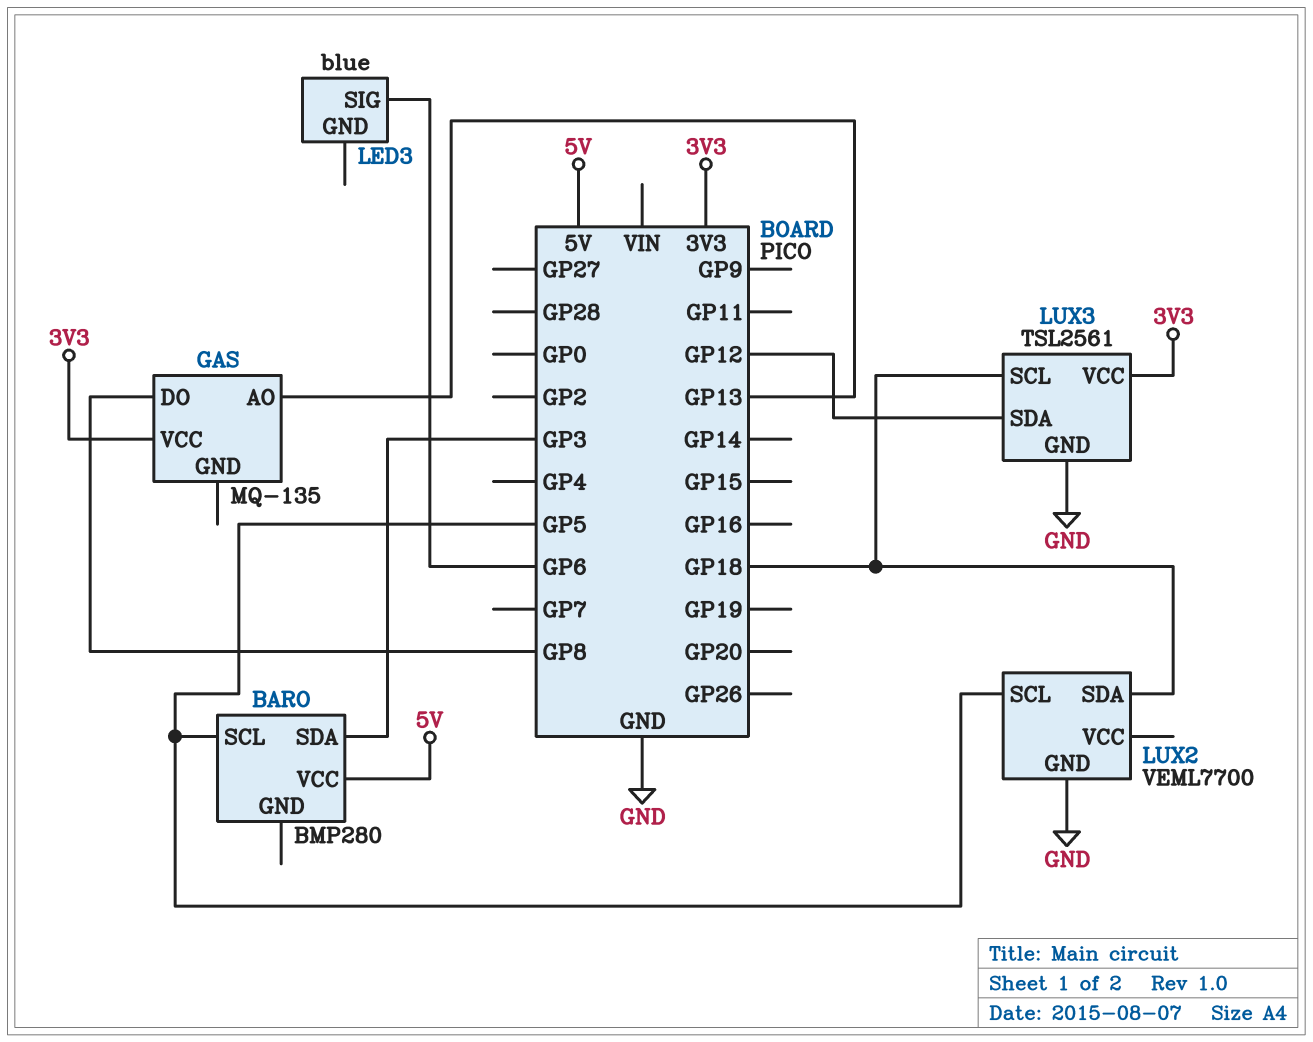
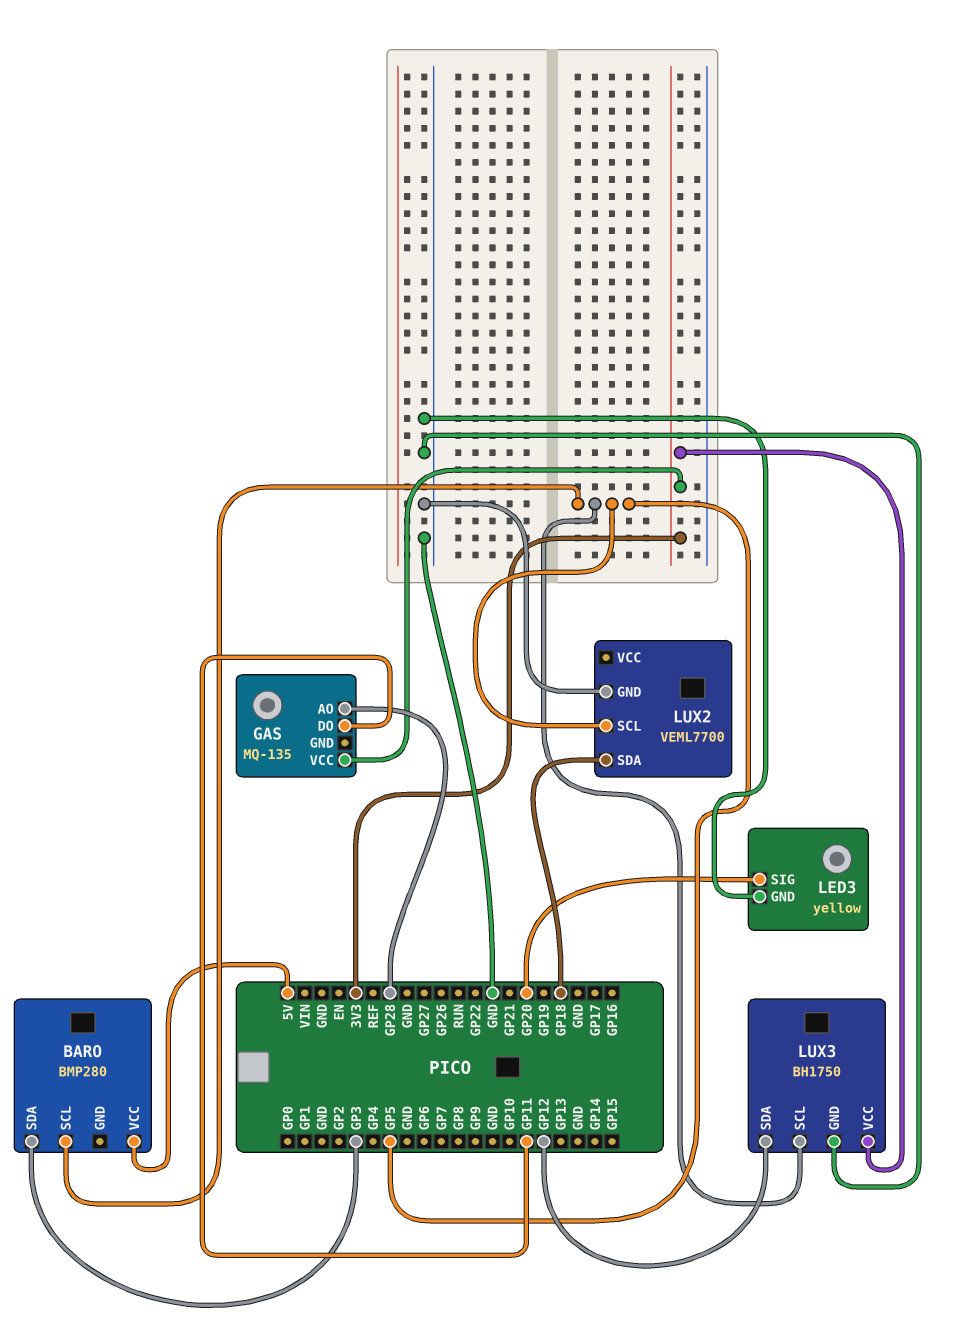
GAS pin AO: GP13 -> GP28
GAS pin DO: GP8 -> GP11
LED3: blue -> yellow
LED3 pin GND: none -> GND
LED3 pin SIG: GP6 -> GP20
LUX3: TSL2561 -> BH1750
LUX3 pin SCL: GP18 -> GP5

